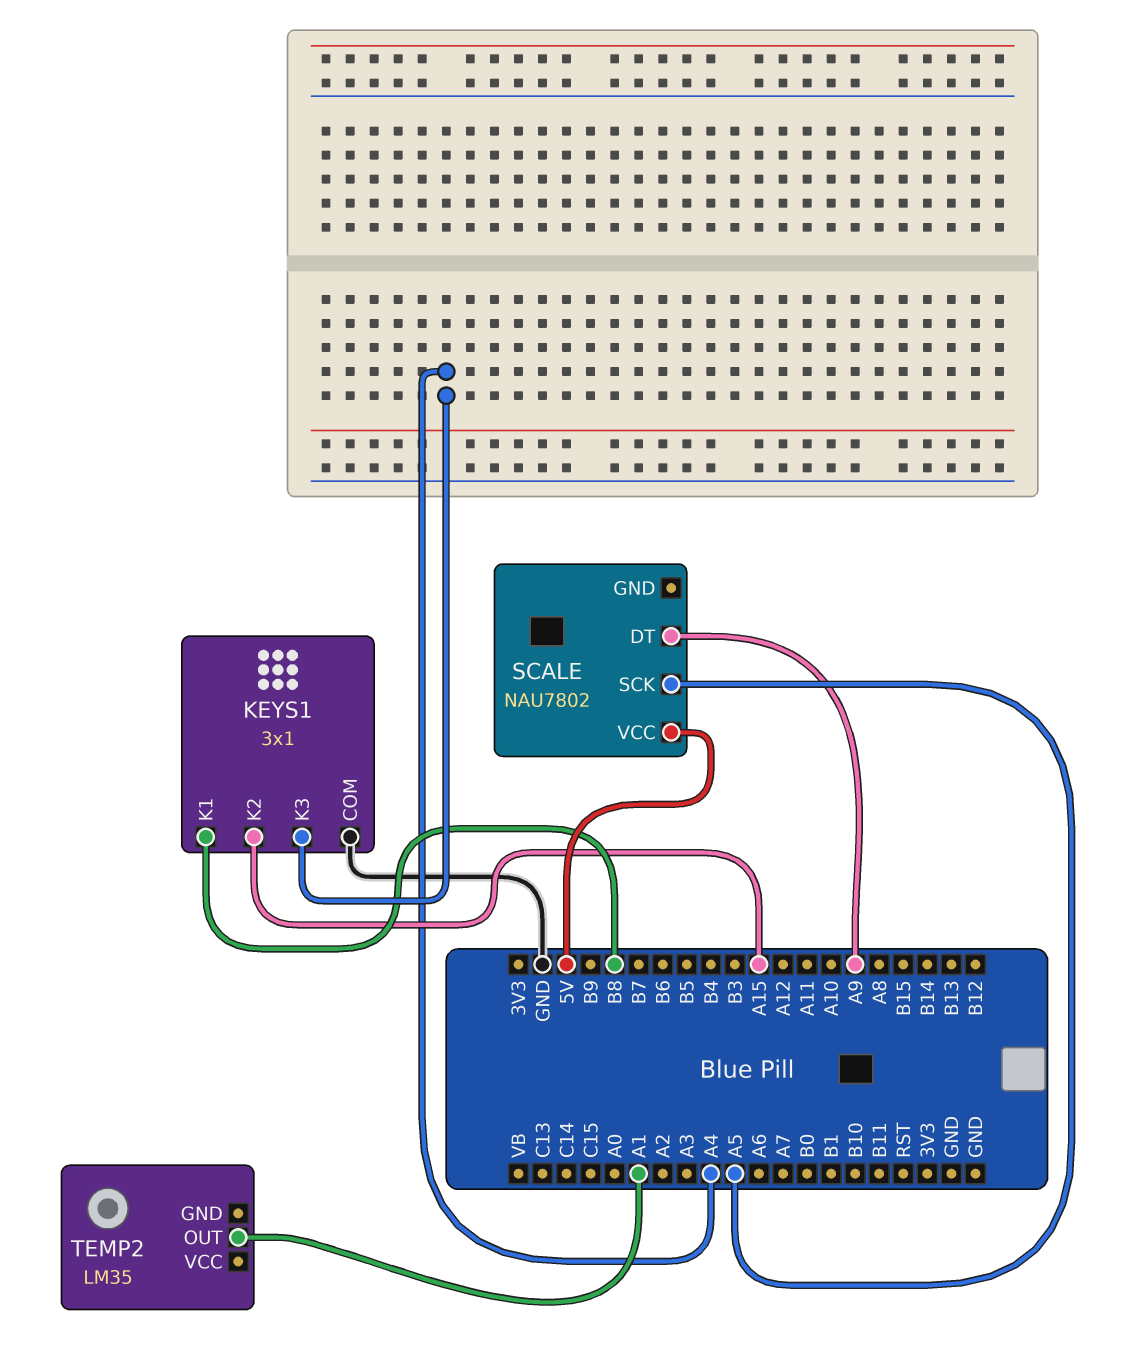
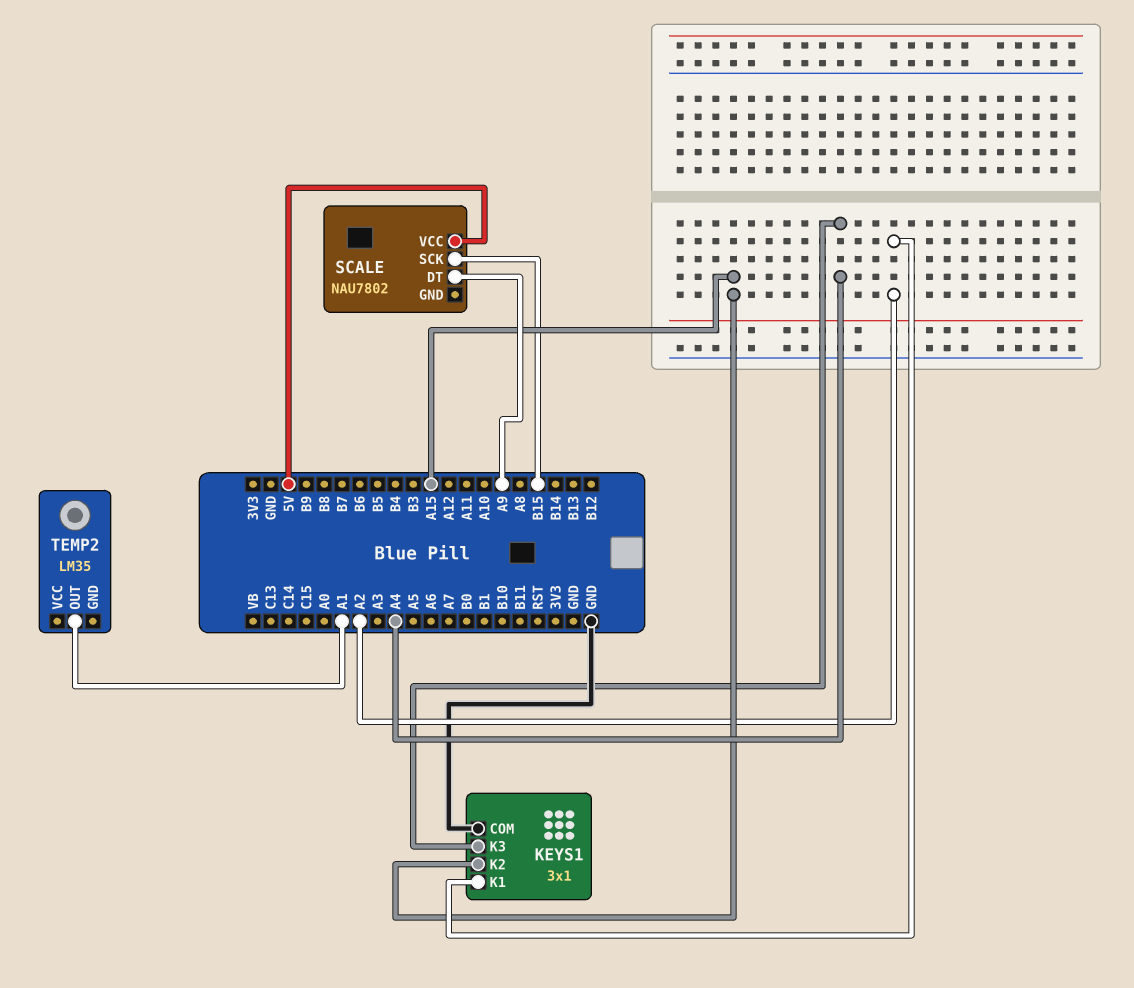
KEYS1 pin K1: B8 -> A2
SCALE pin SCK: A5 -> B15

